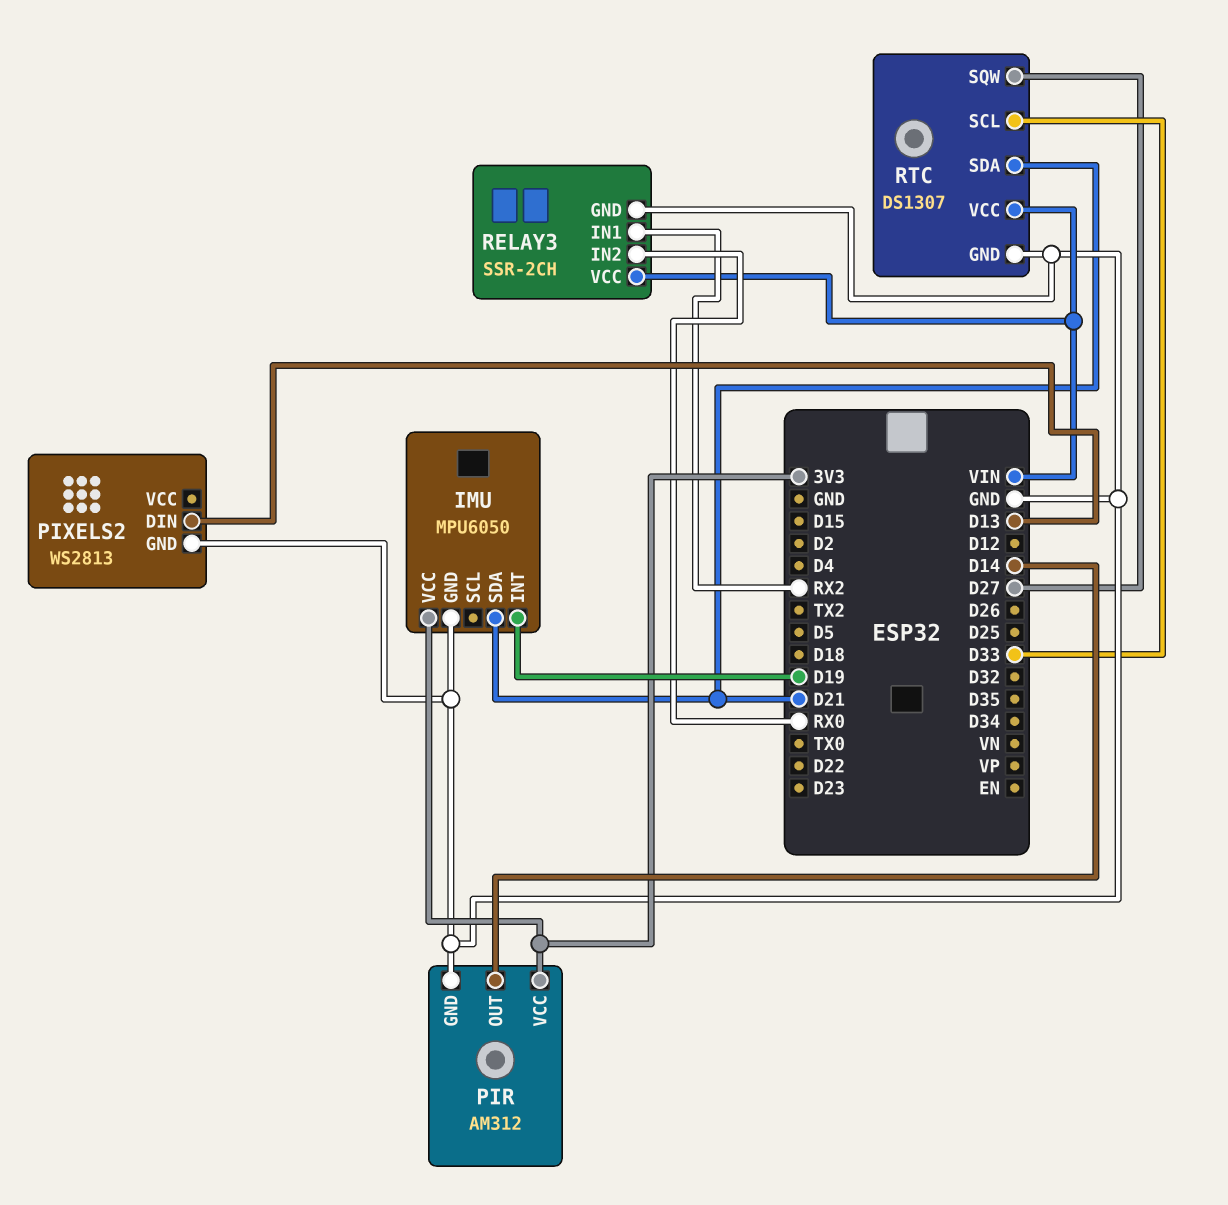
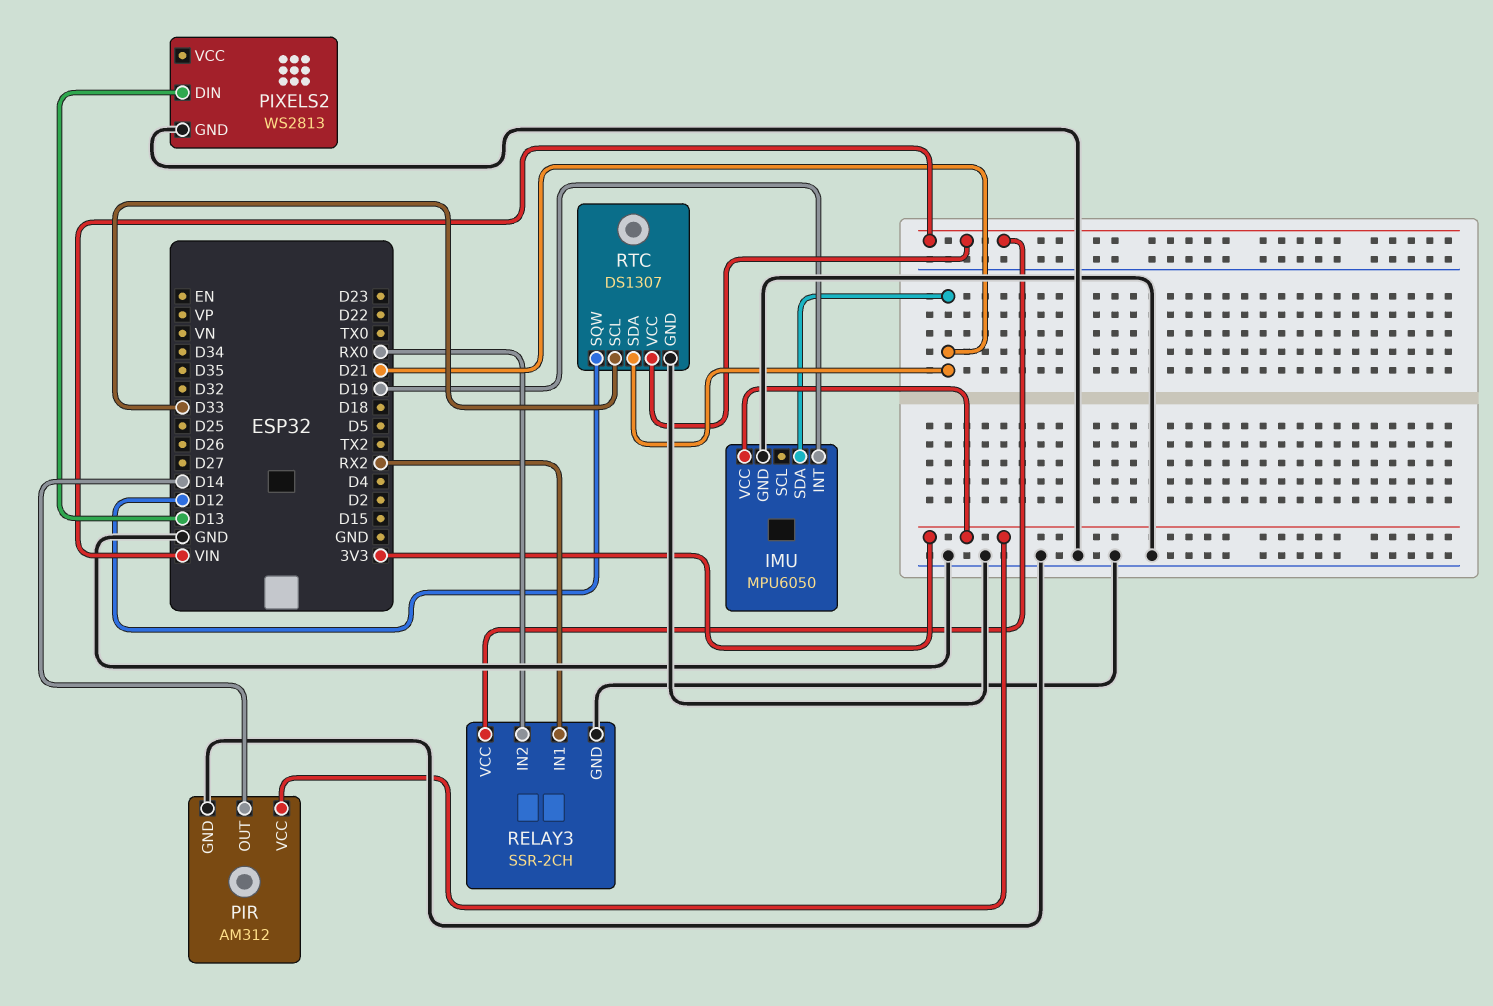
RTC pin SQW: D27 -> D12

